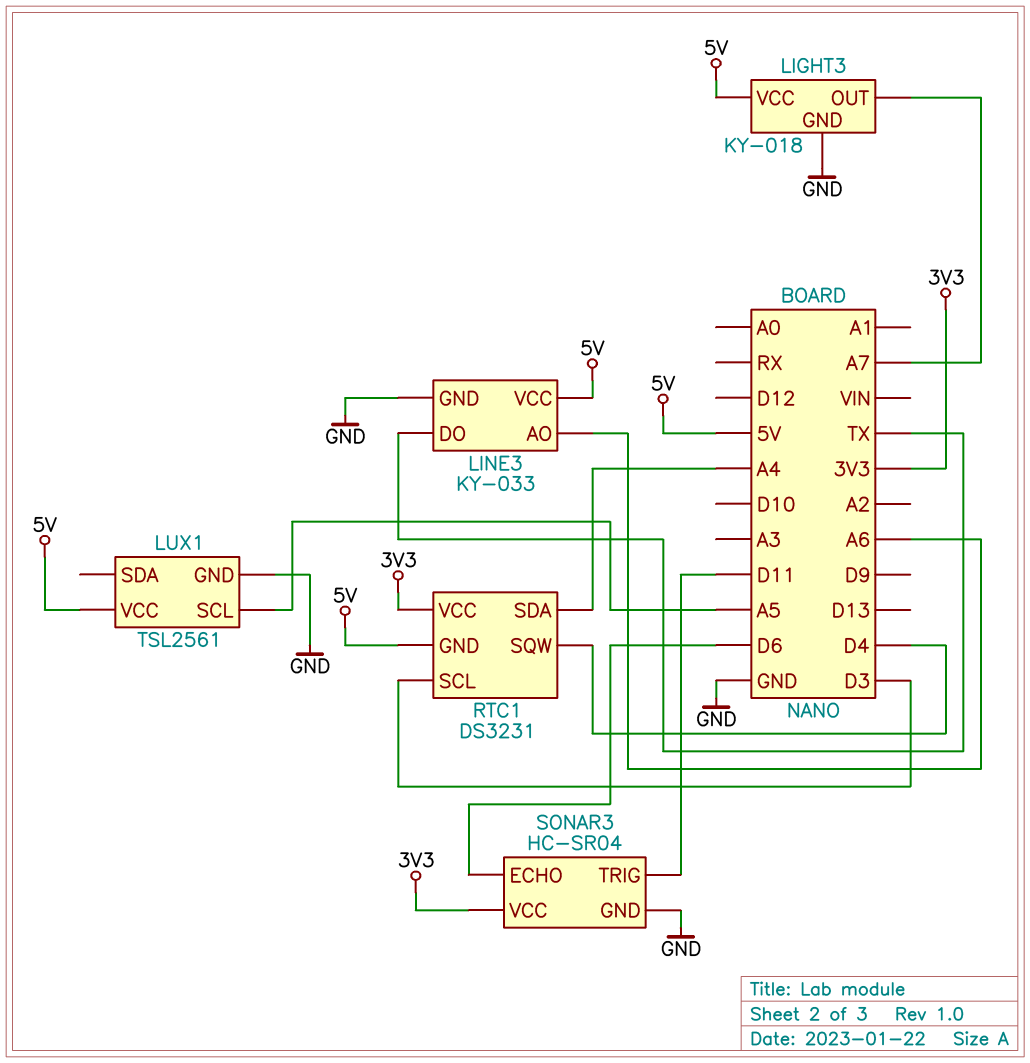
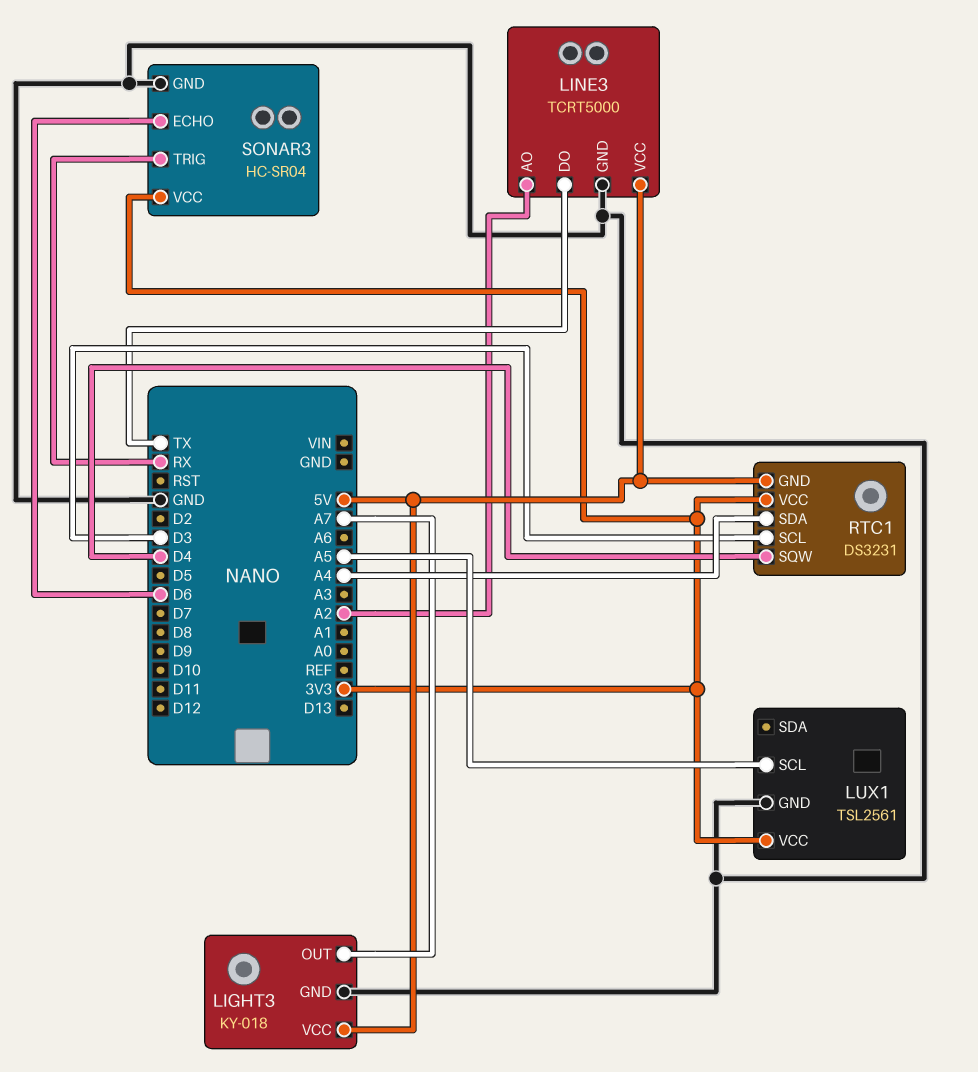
LINE3: KY-033 -> TCRT5000
LINE3 pin AO: A6 -> A2
LUX1 pin VCC: 5V -> 3V3
SONAR3 pin TRIG: D11 -> RX

